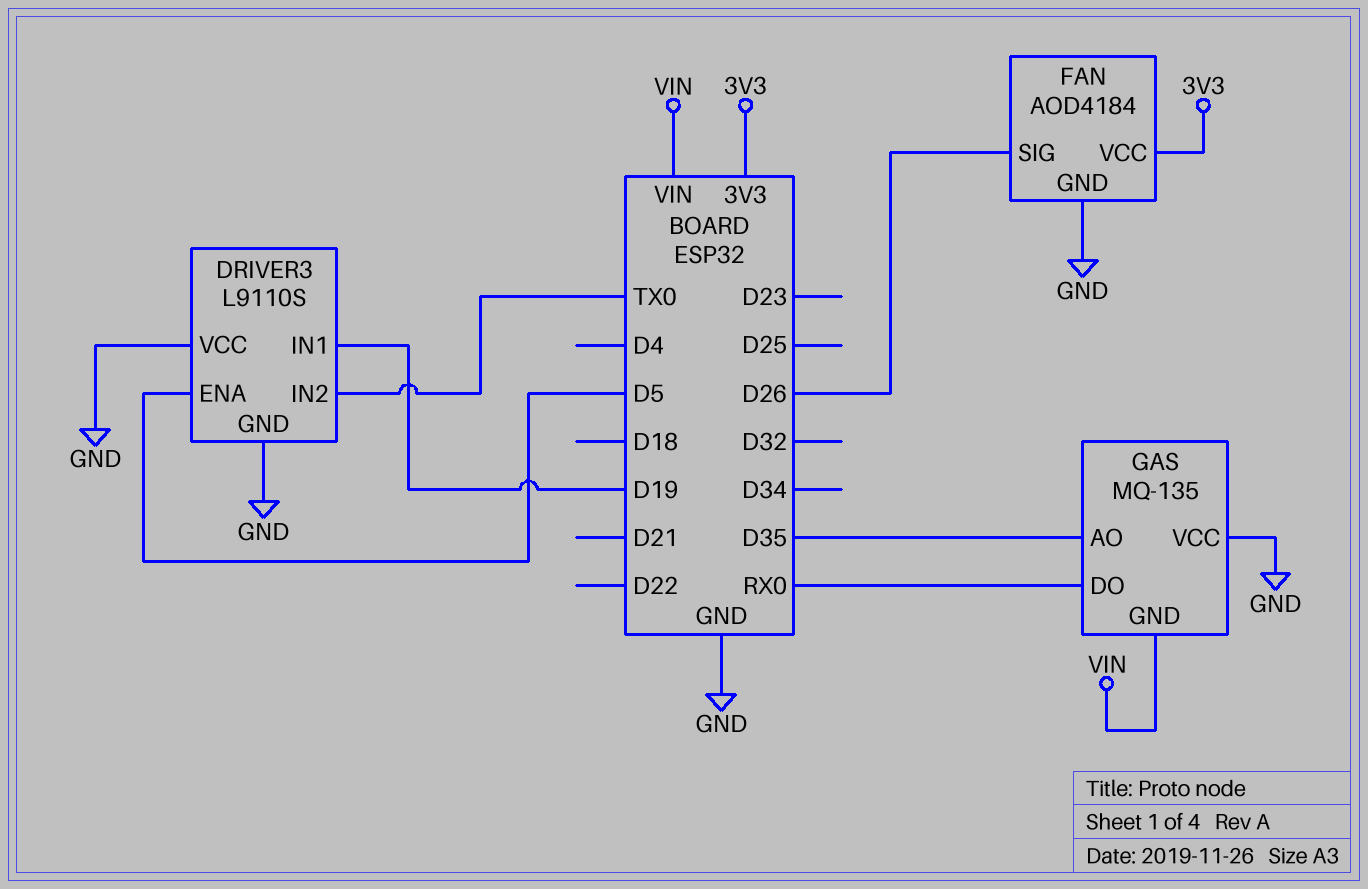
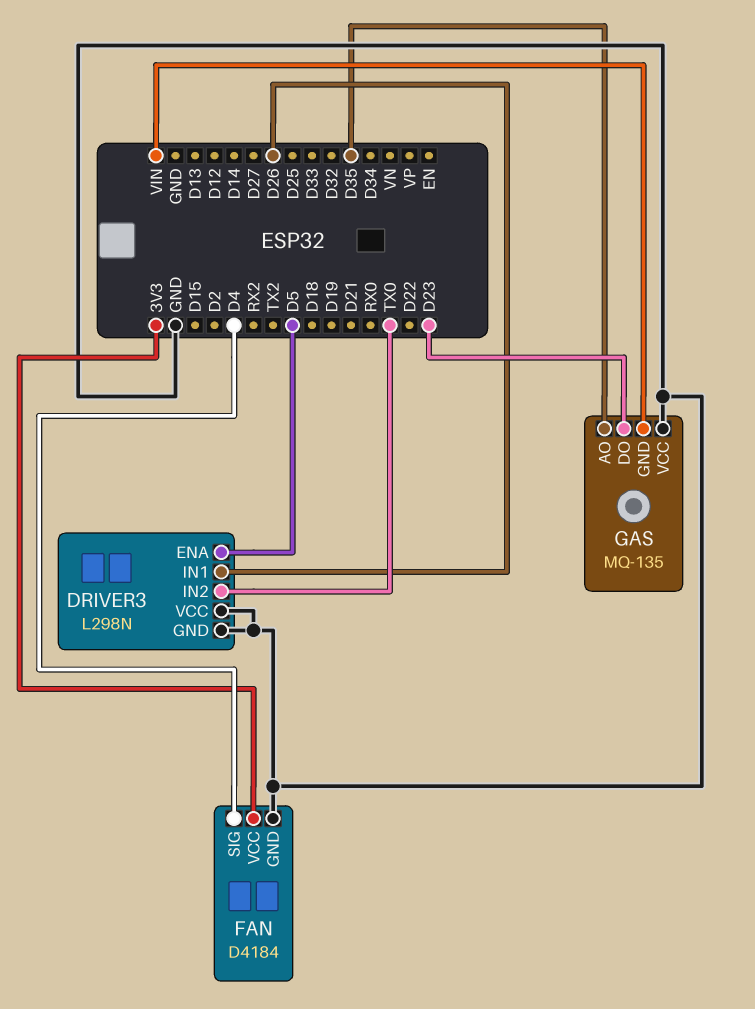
DRIVER3: L9110S -> L298N
DRIVER3 pin IN1: D19 -> D26
FAN: AOD4184 -> D4184
FAN pin SIG: D26 -> D4
GAS pin DO: RX0 -> D23

